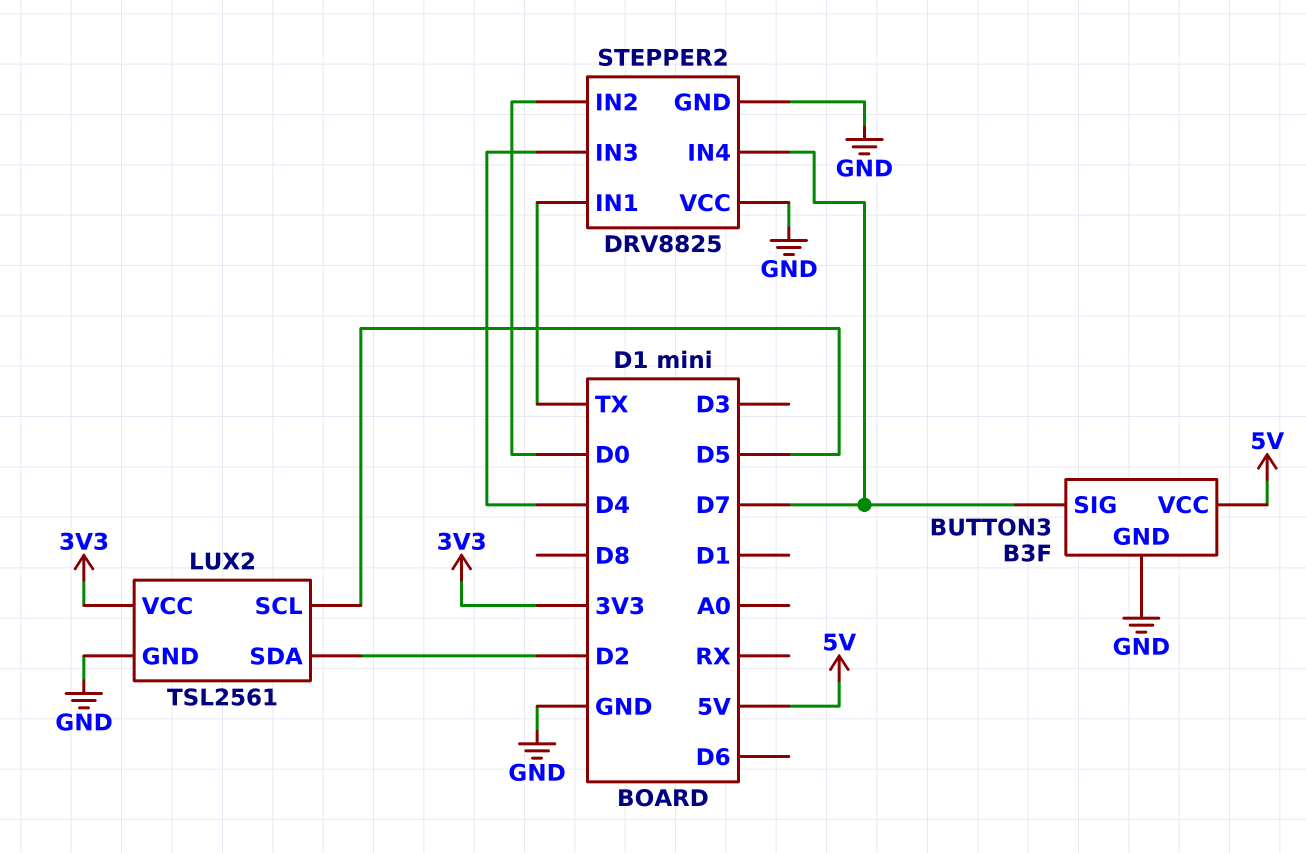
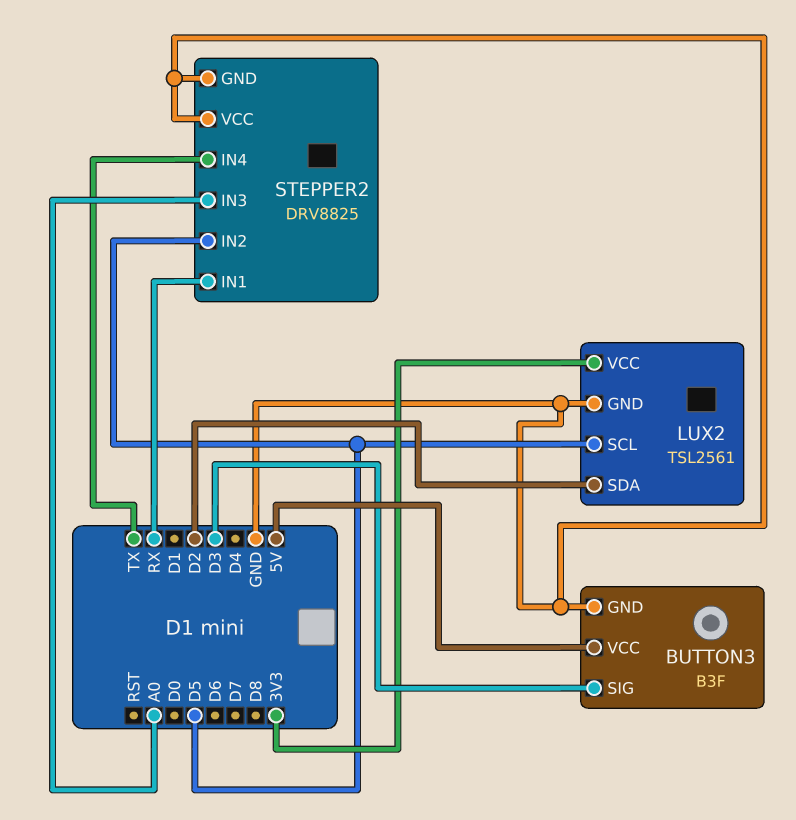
BUTTON3 pin SIG: D7 -> D3
STEPPER2 pin IN1: TX -> RX
STEPPER2 pin IN2: D0 -> D5
STEPPER2 pin IN3: D4 -> A0
STEPPER2 pin IN4: D7 -> TX

